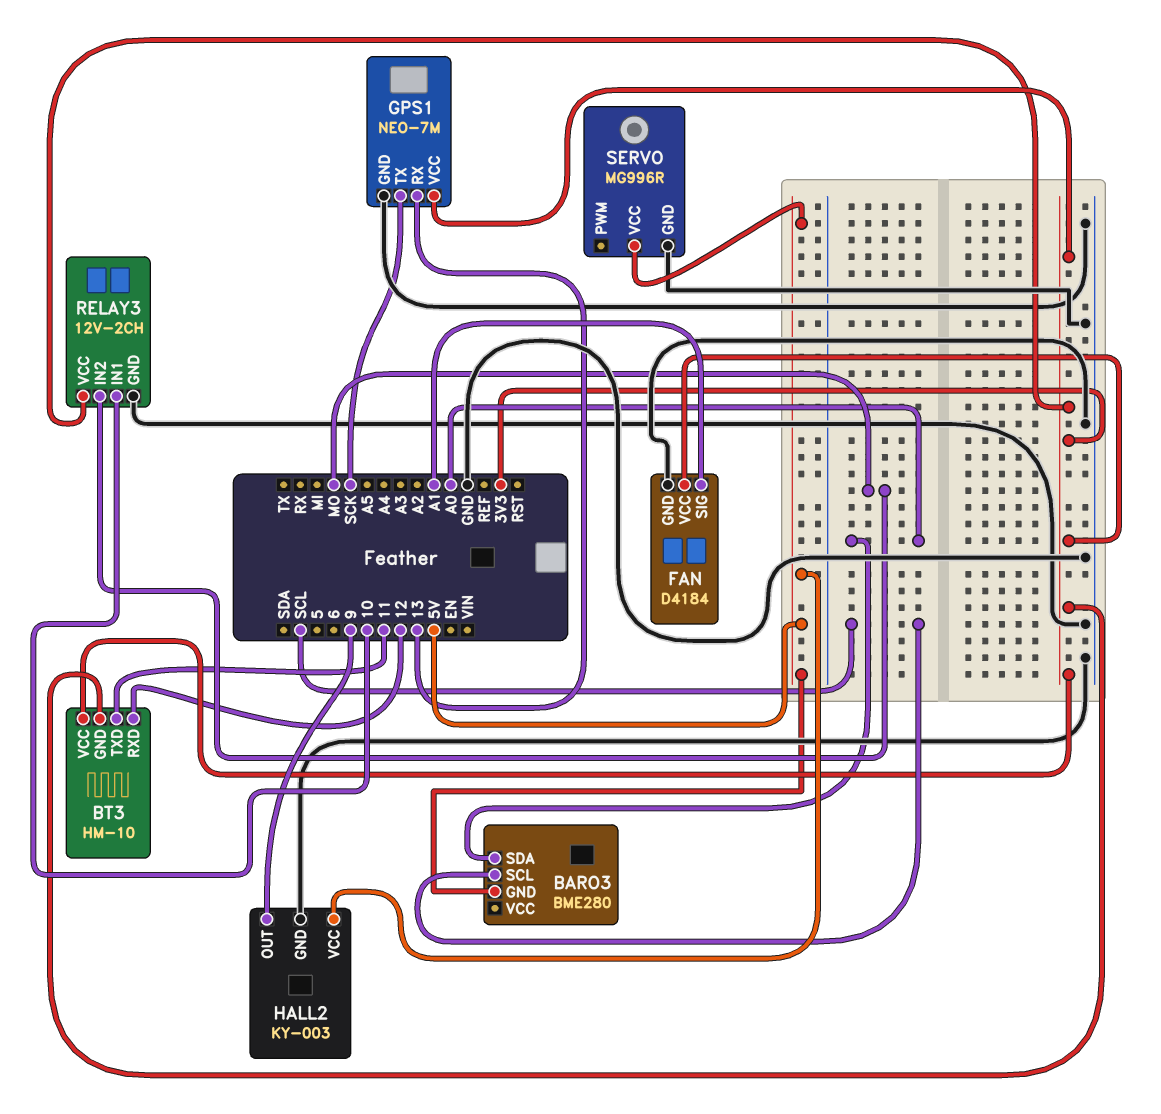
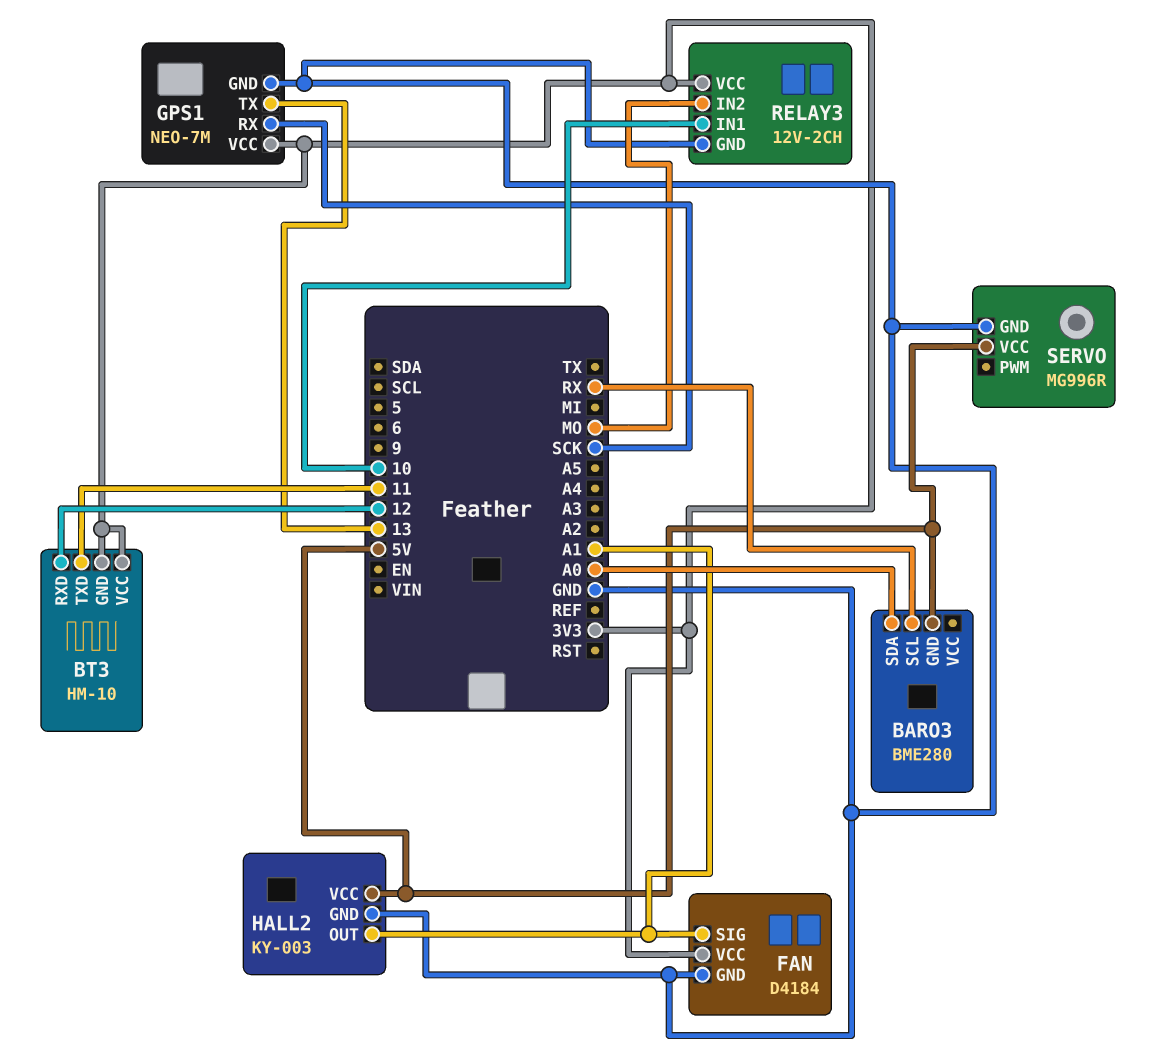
BARO3 pin SCL: SCL -> RX
GPS1 pin RX: 13 -> SCK
GPS1 pin TX: SCK -> 13
HALL2 pin OUT: 9 -> A1

